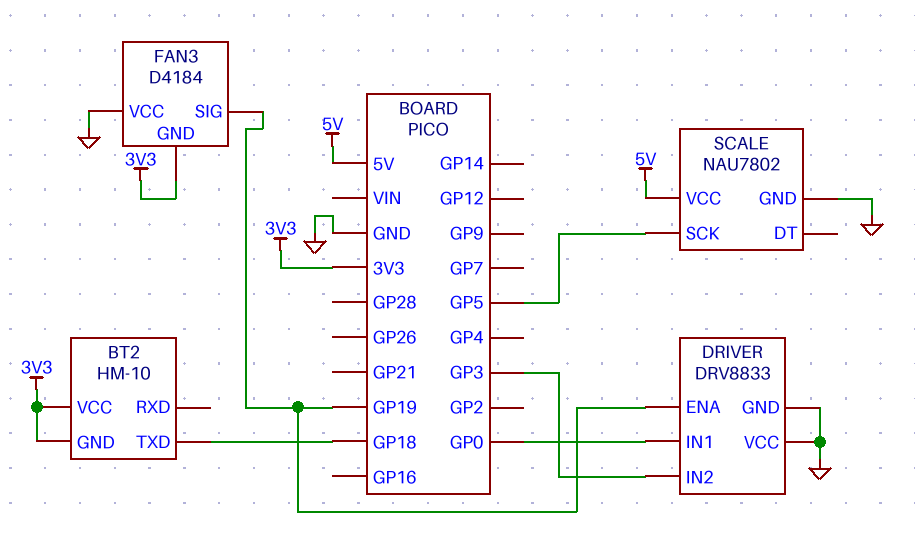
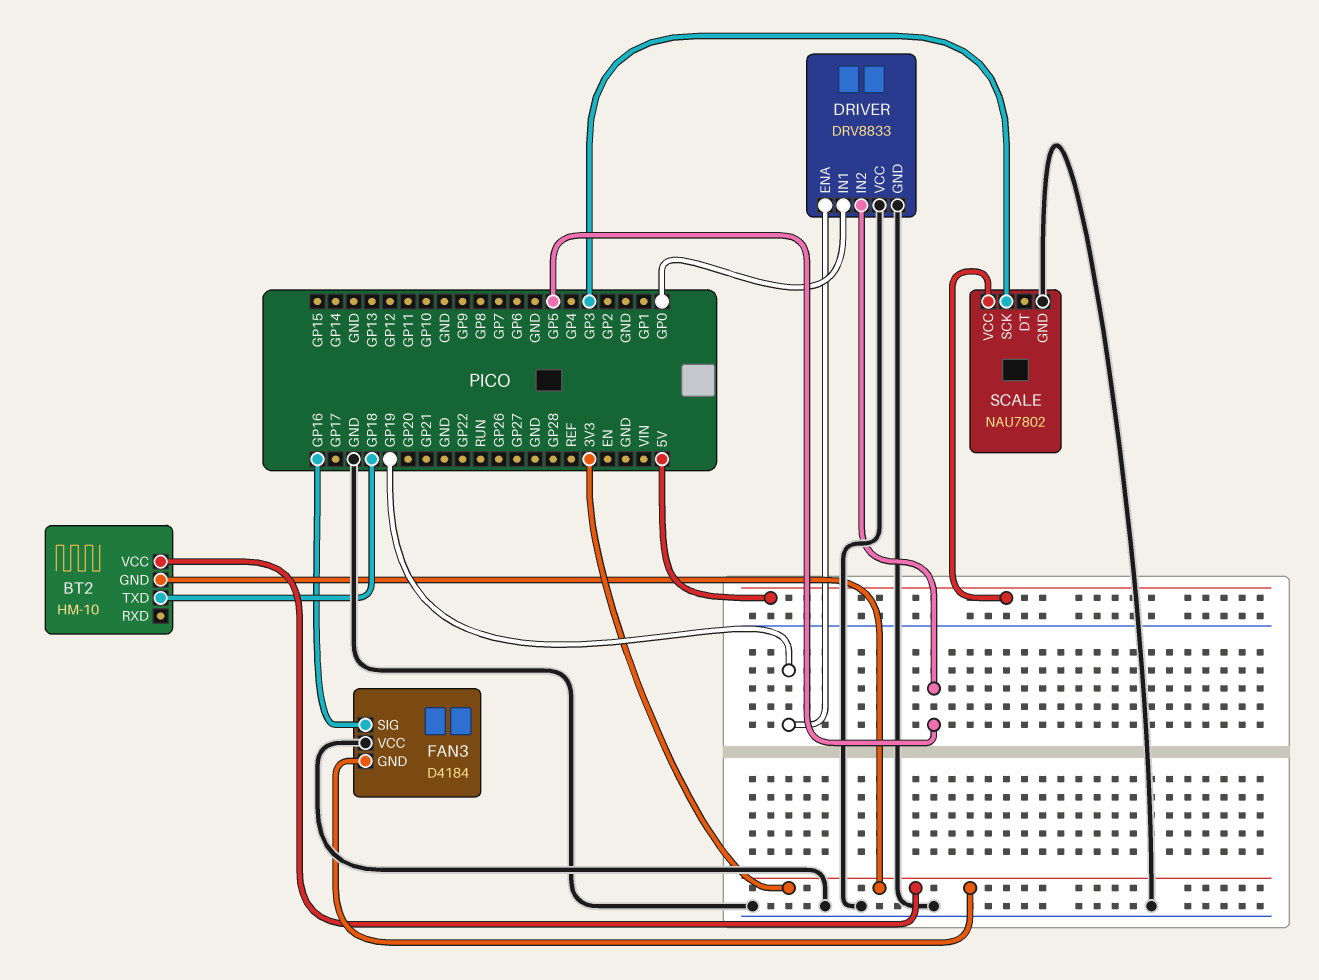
DRIVER pin IN2: GP3 -> GP5
FAN3 pin SIG: GP19 -> GP16
SCALE pin SCK: GP5 -> GP3

